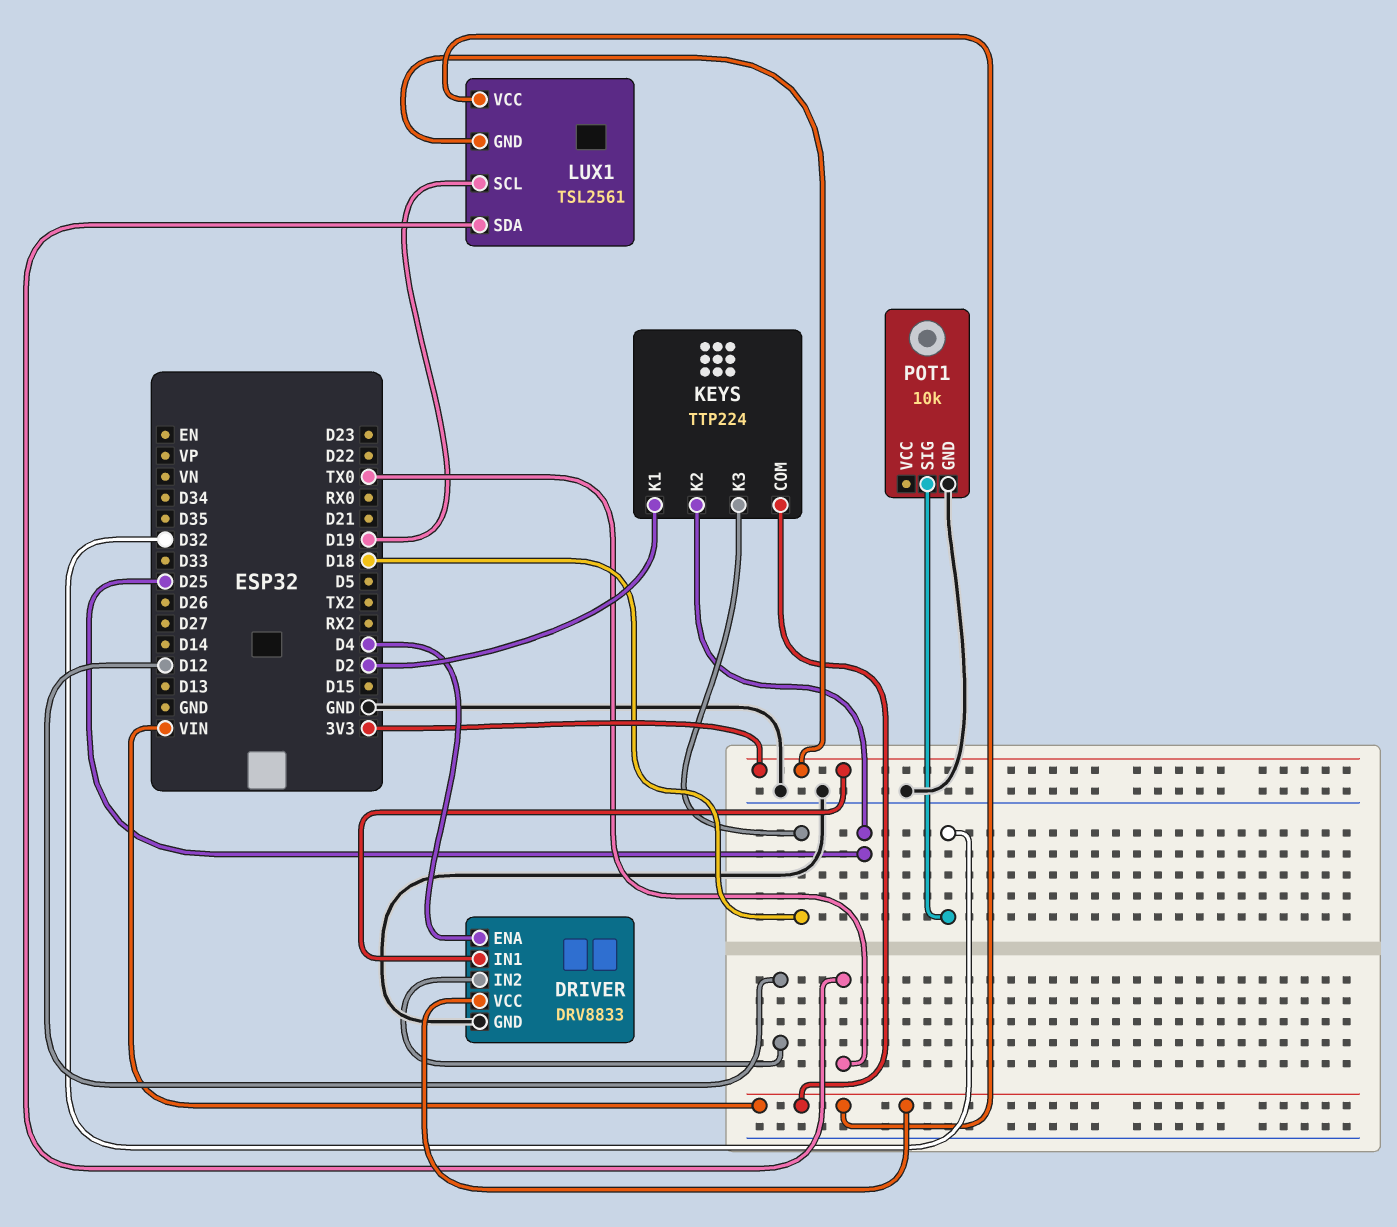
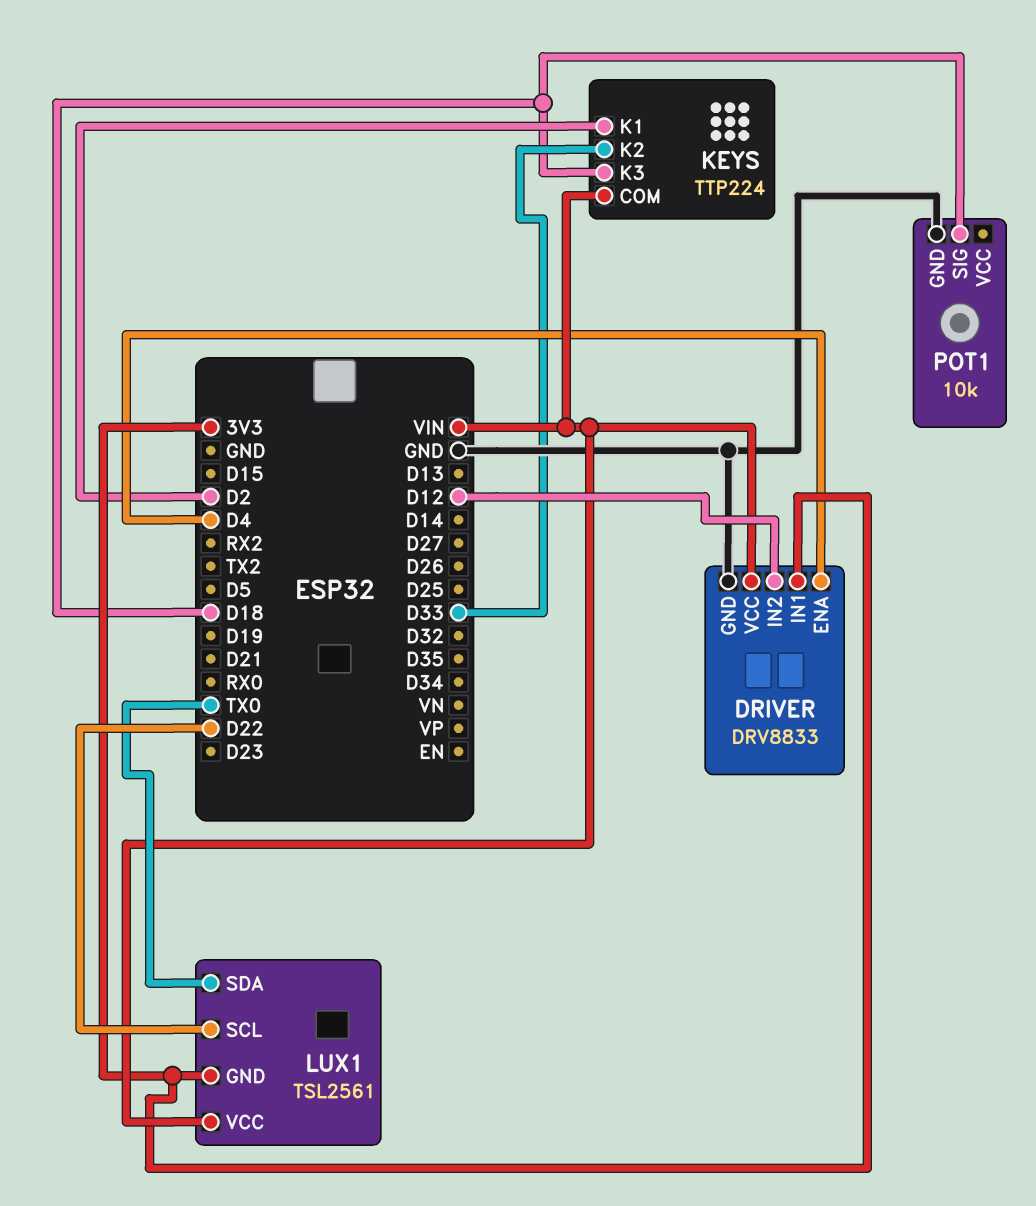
KEYS pin K2: D25 -> D33
LUX1 pin SCL: D19 -> D22
POT1 pin SIG: D32 -> D18

